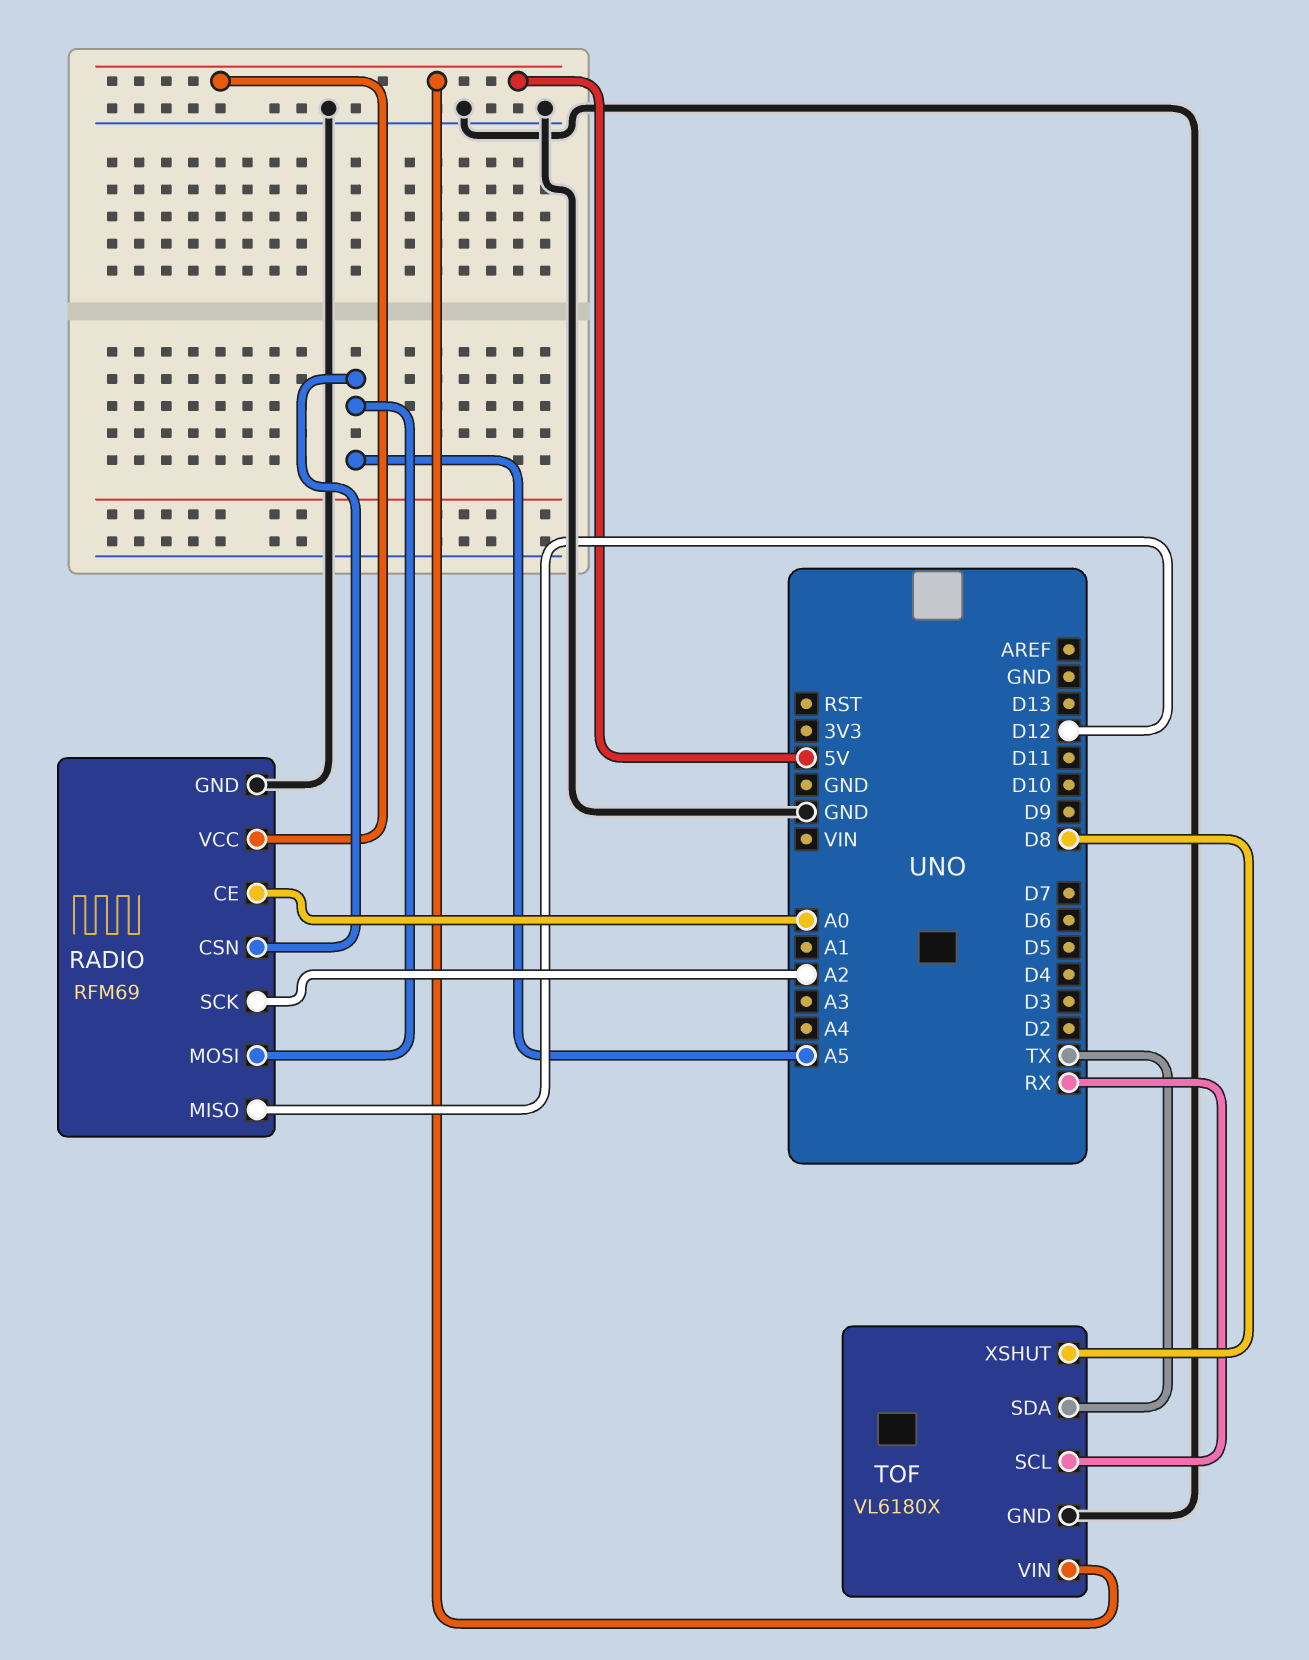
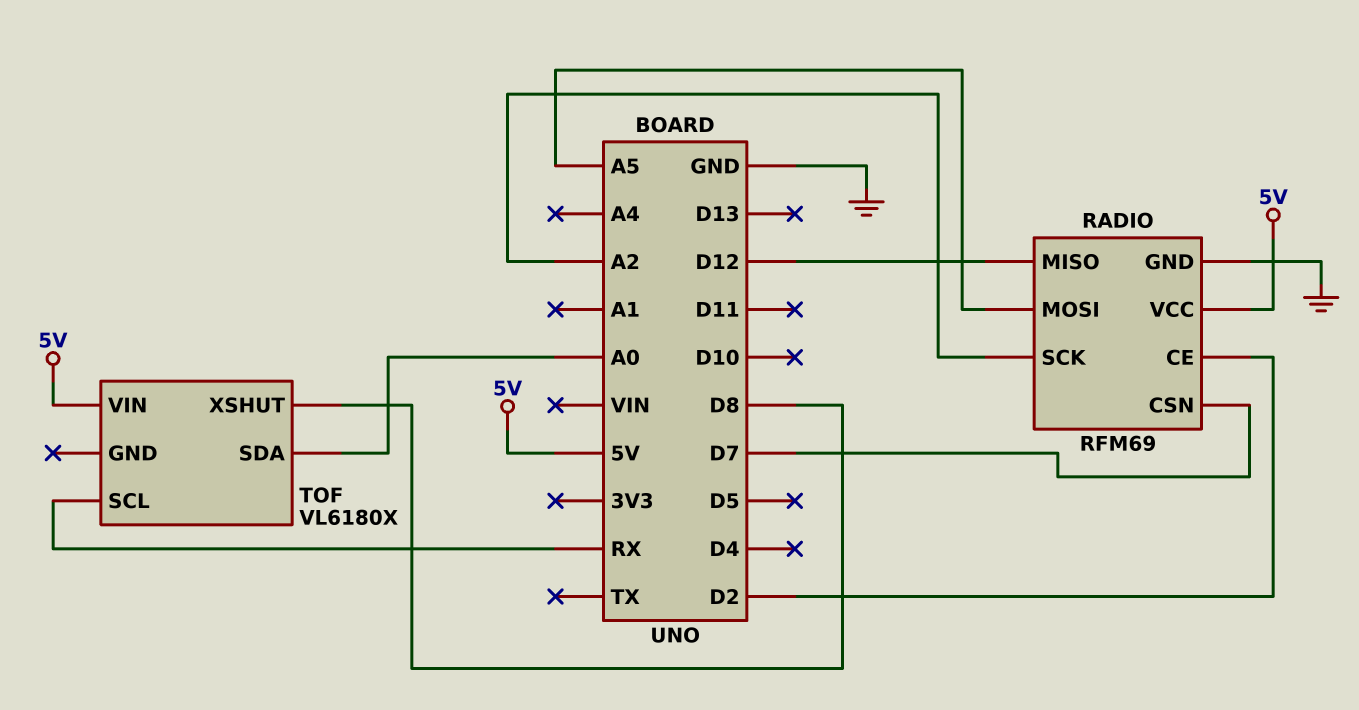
RADIO pin CE: A0 -> D2
RADIO pin CSN: A5 -> D7
TOF pin GND: GND -> none
TOF pin SDA: TX -> A0

